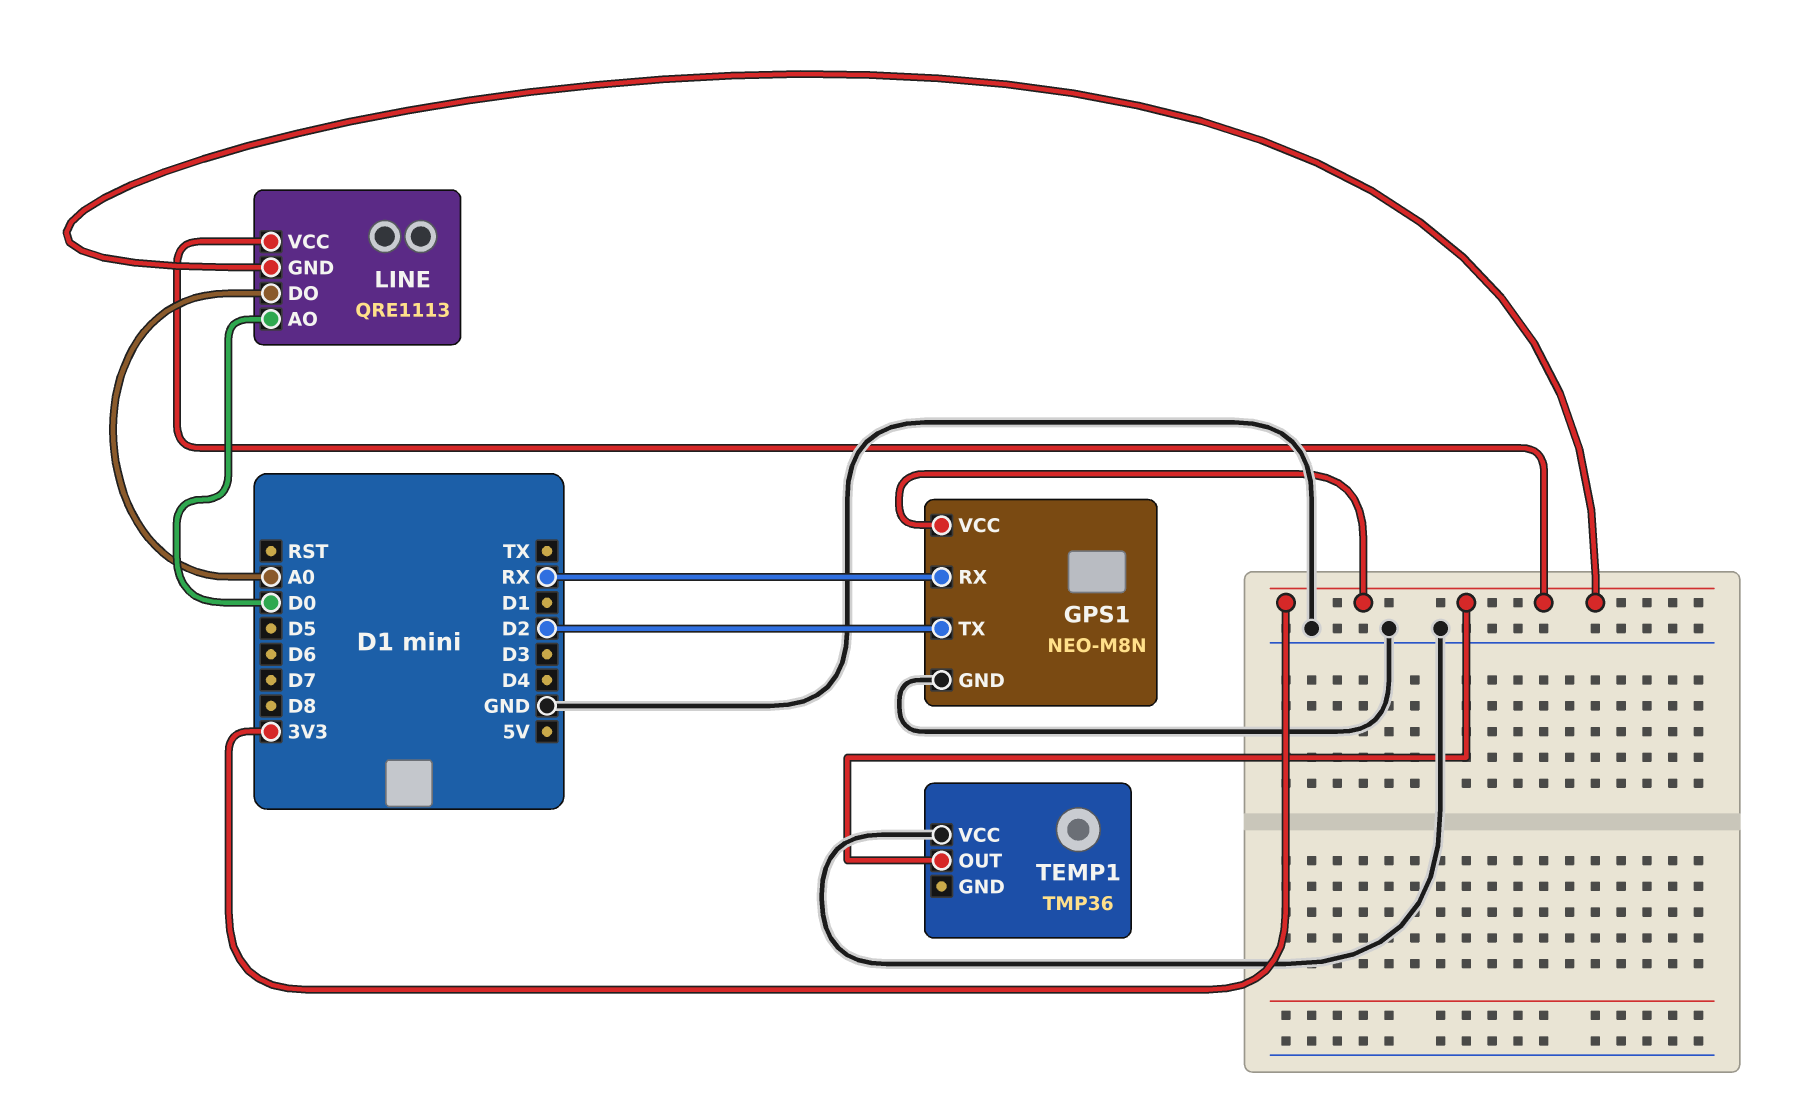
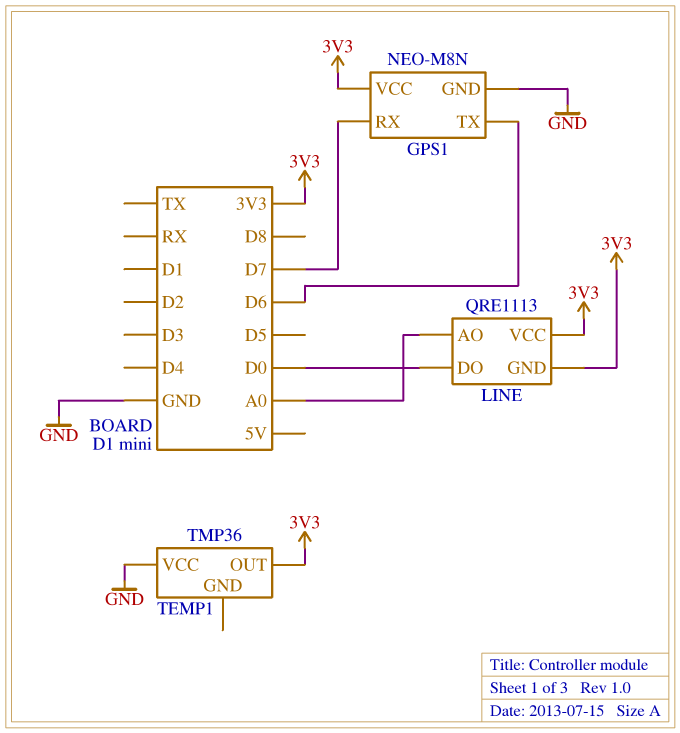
GPS1 pin RX: RX -> D7
GPS1 pin TX: D2 -> D6
LINE pin AO: D0 -> A0
LINE pin DO: A0 -> D0

